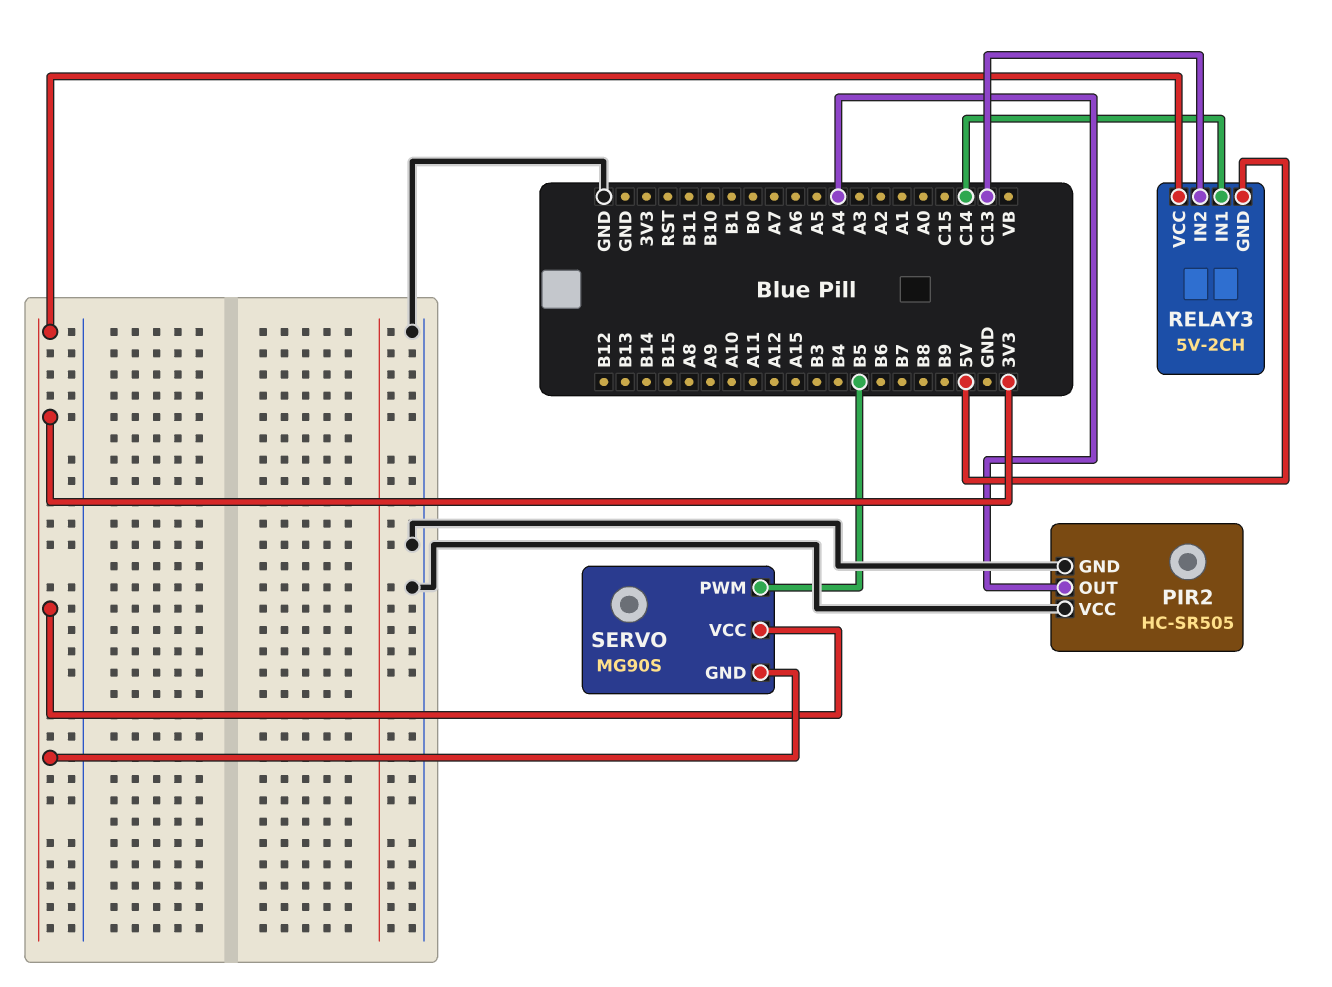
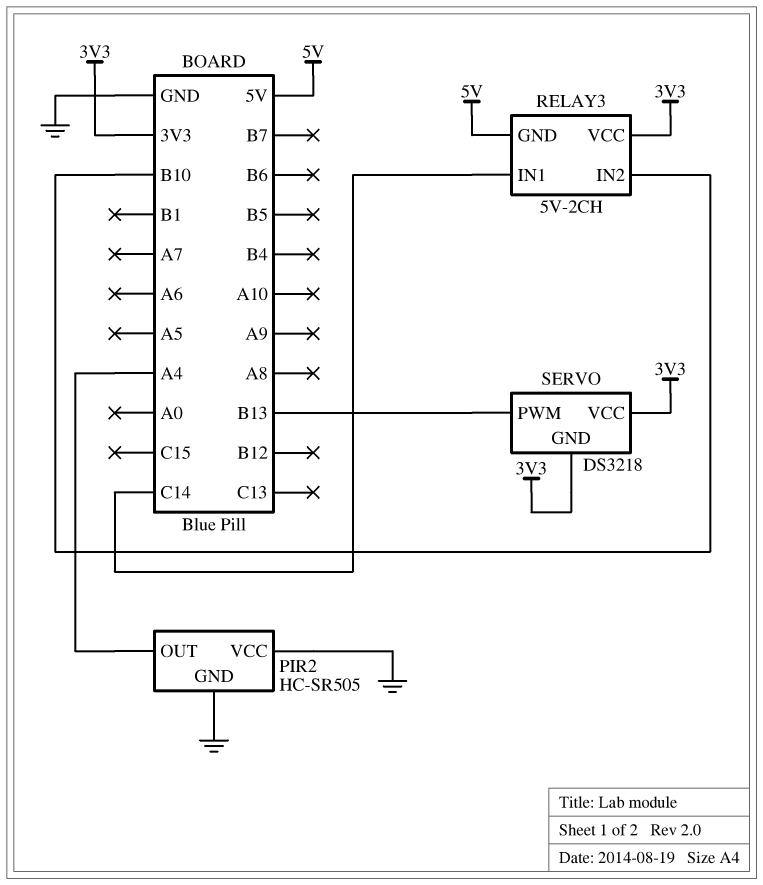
RELAY3 pin IN2: C13 -> B10
SERVO: MG90S -> DS3218
SERVO pin PWM: B5 -> B13

